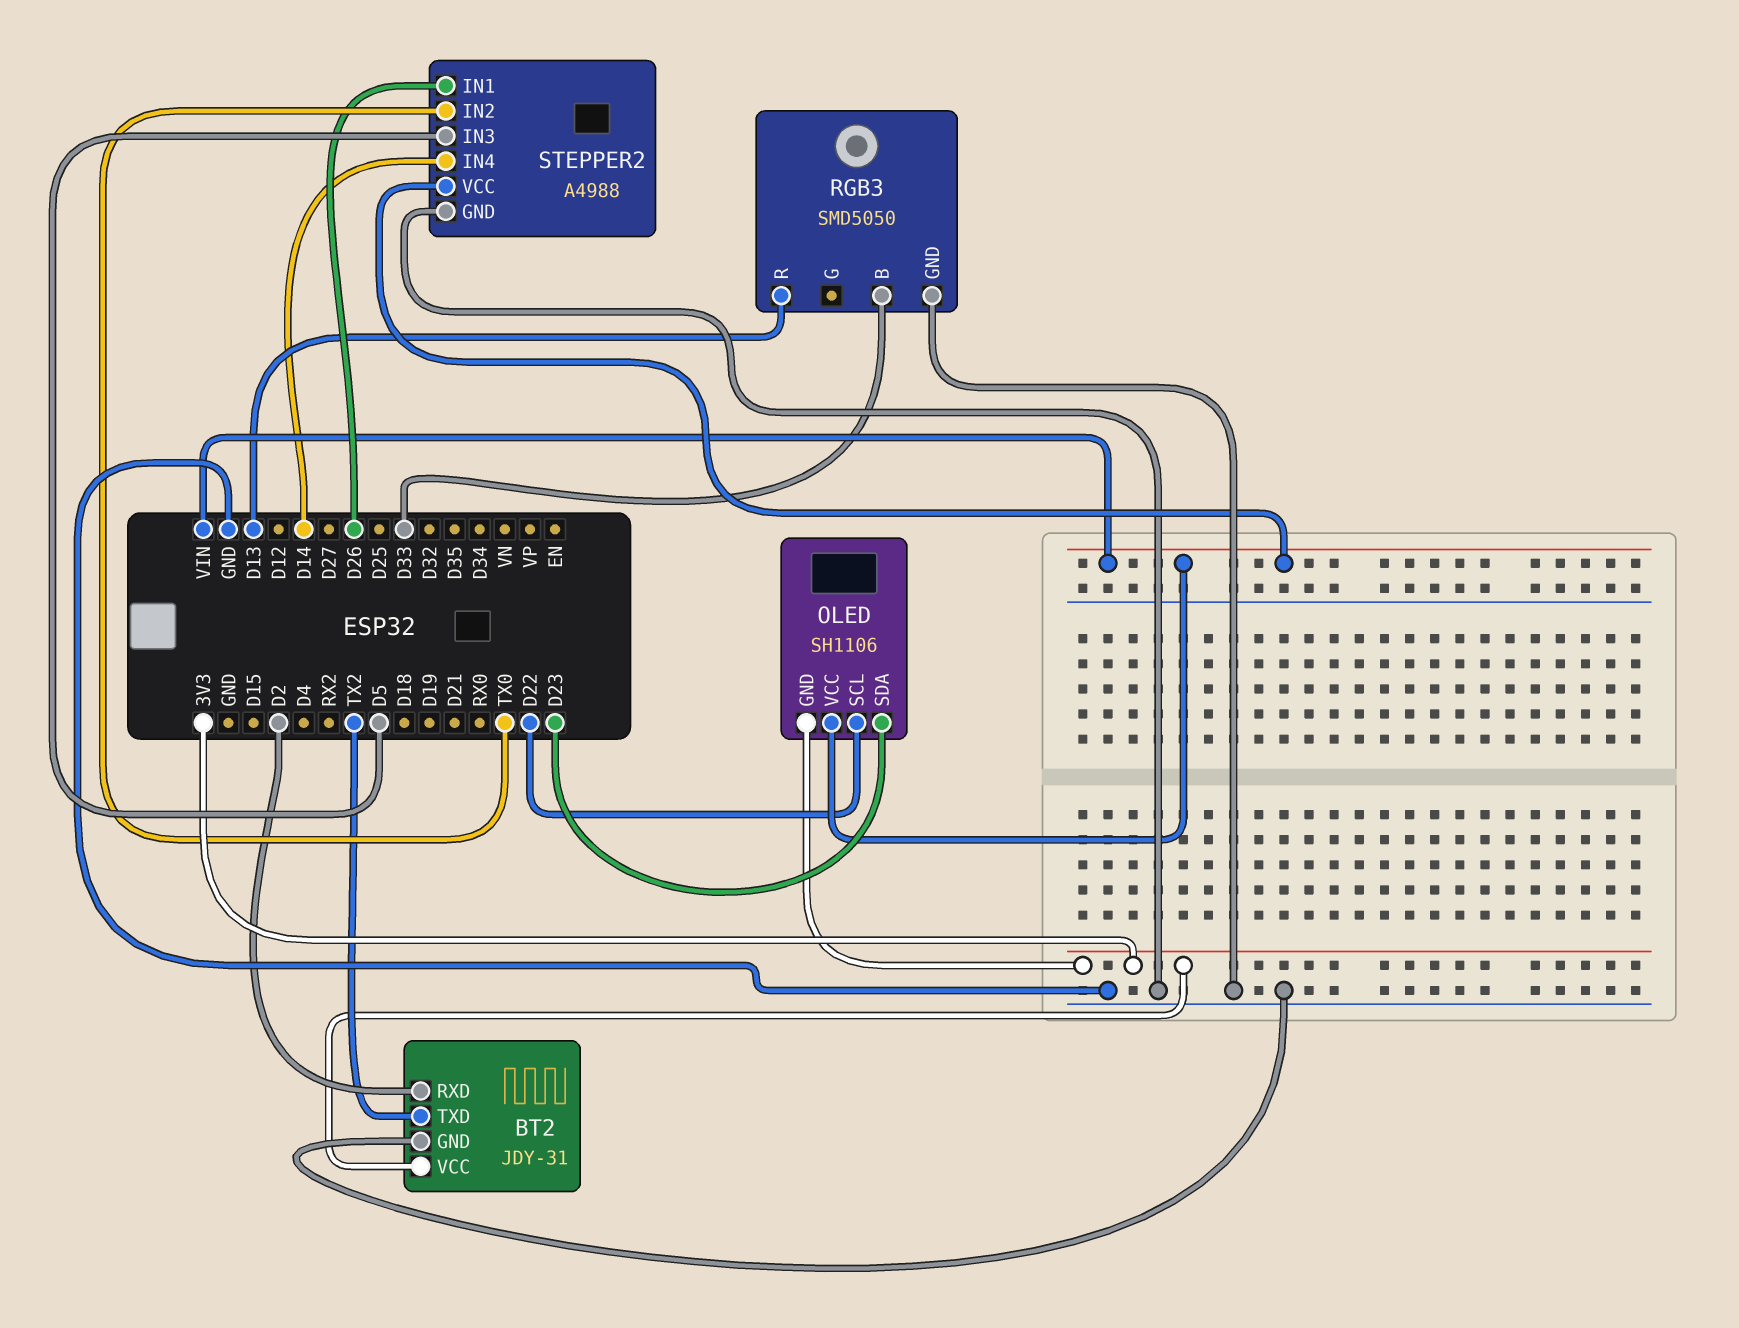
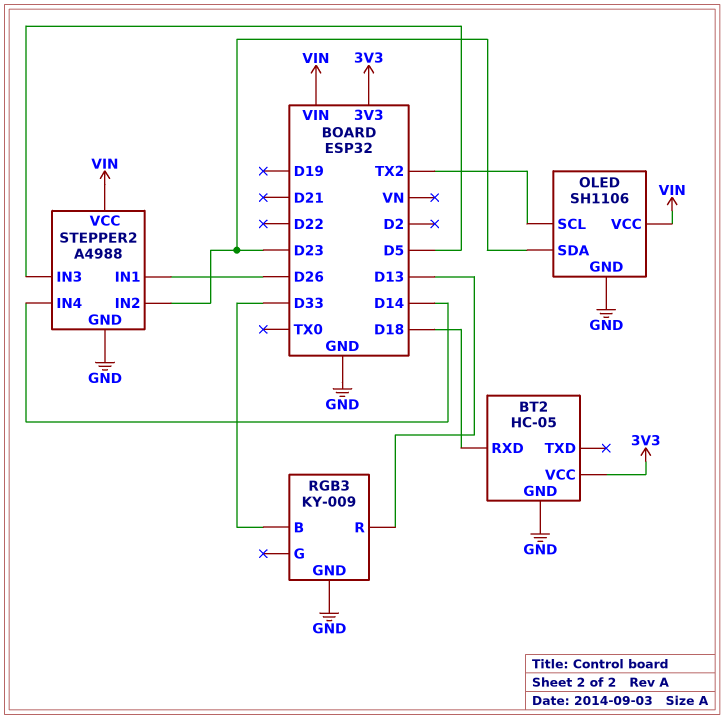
BT2: JDY-31 -> HC-05
BT2 pin RXD: D2 -> D18
BT2 pin TXD: TX2 -> none
OLED pin GND: 3V3 -> GND
OLED pin SCL: D22 -> TX2
RGB3: SMD5050 -> KY-009
STEPPER2 pin IN2: TX0 -> D23

